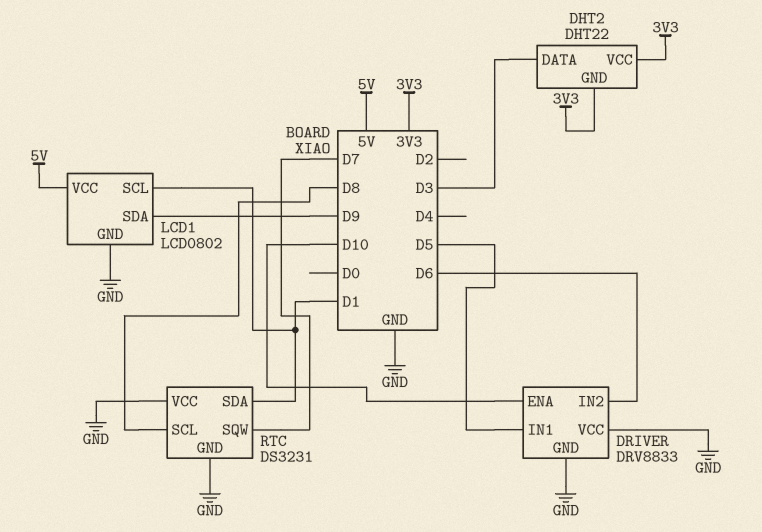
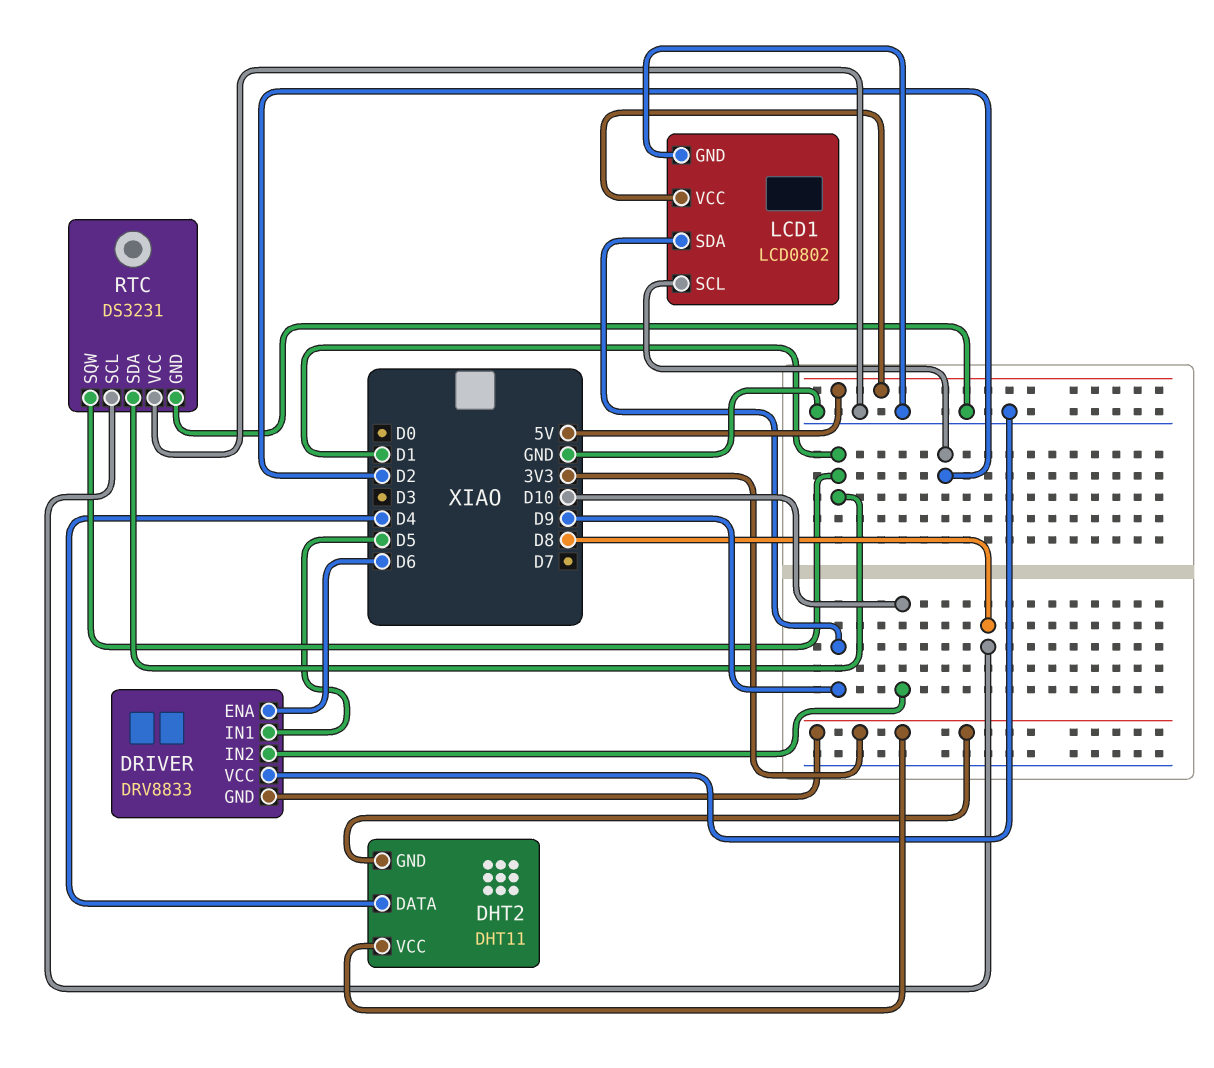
DHT2: DHT22 -> DHT11
DHT2 pin DATA: D3 -> D4
DRIVER pin ENA: D10 -> D6
DRIVER pin GND: GND -> 3V3
DRIVER pin IN2: D6 -> D10
LCD1 pin SCL: D1 -> D2
RTC pin SQW: D7 -> D1

